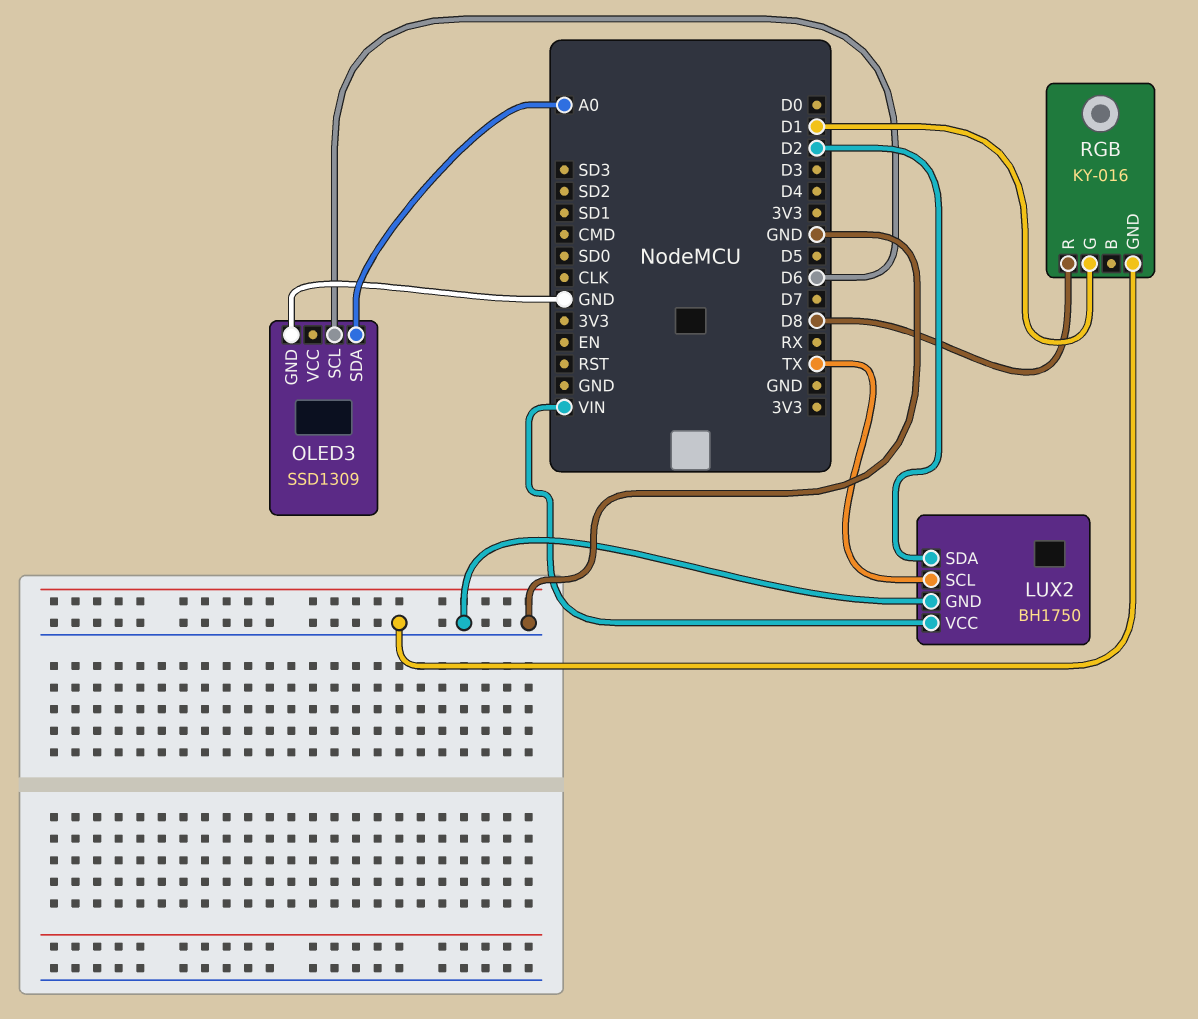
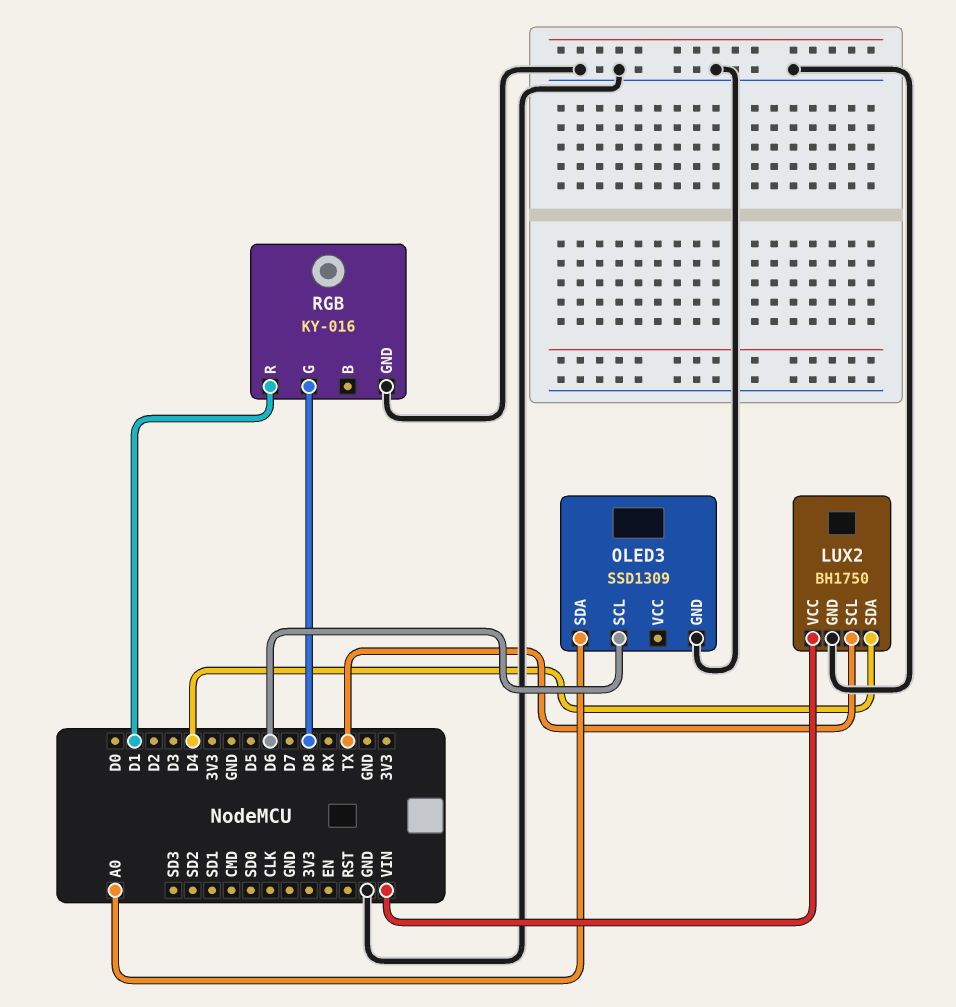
LUX2 pin SDA: D2 -> D4
RGB pin G: D1 -> D8
RGB pin R: D8 -> D1

